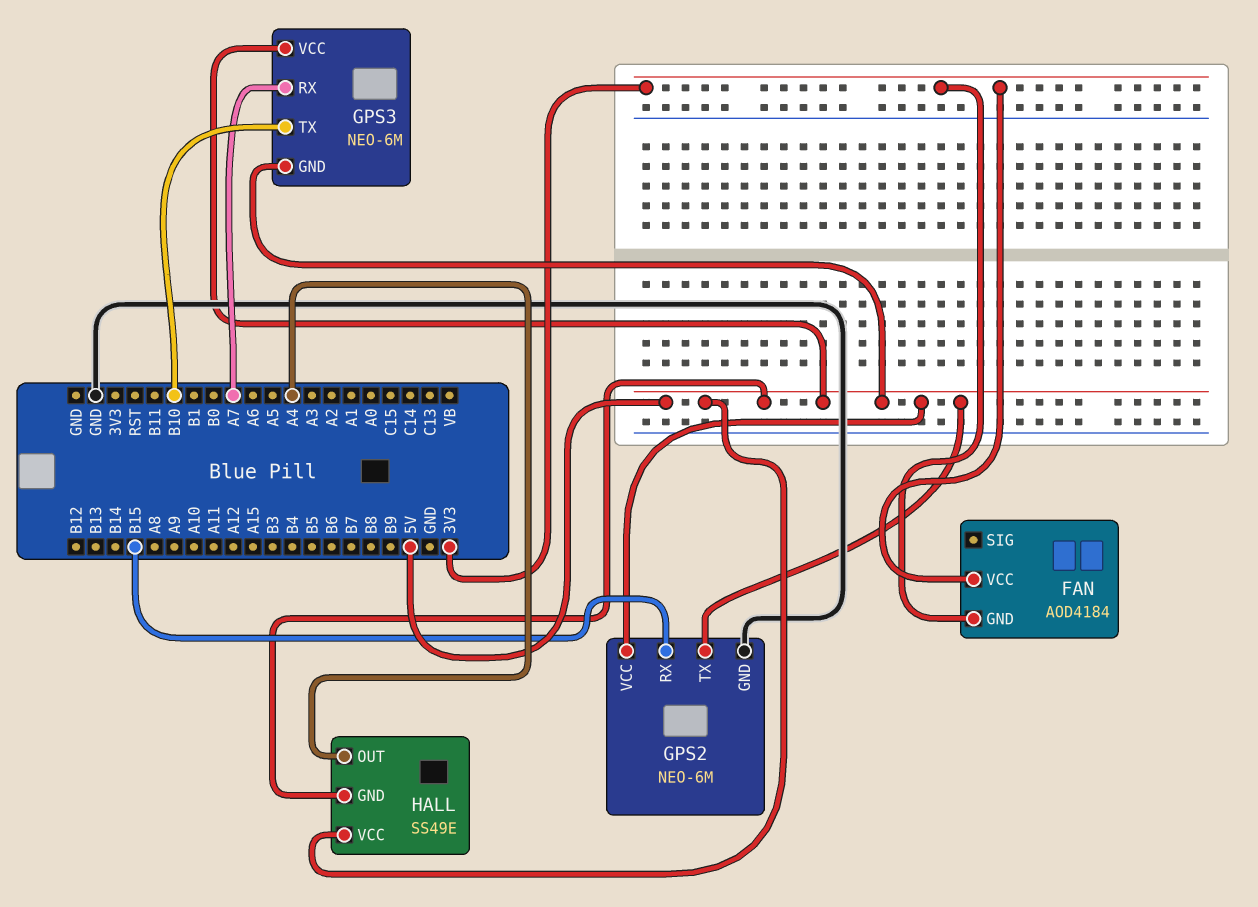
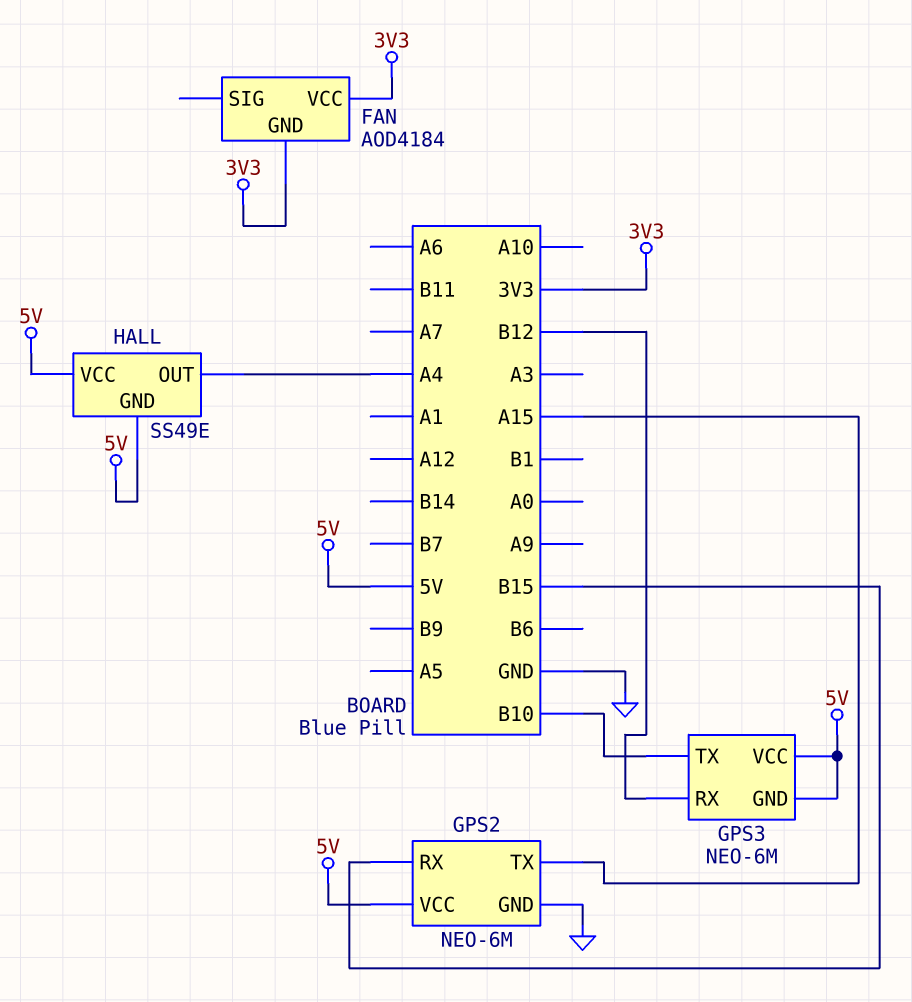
GPS2 pin TX: 5V -> A15
GPS3 pin RX: A7 -> B12

